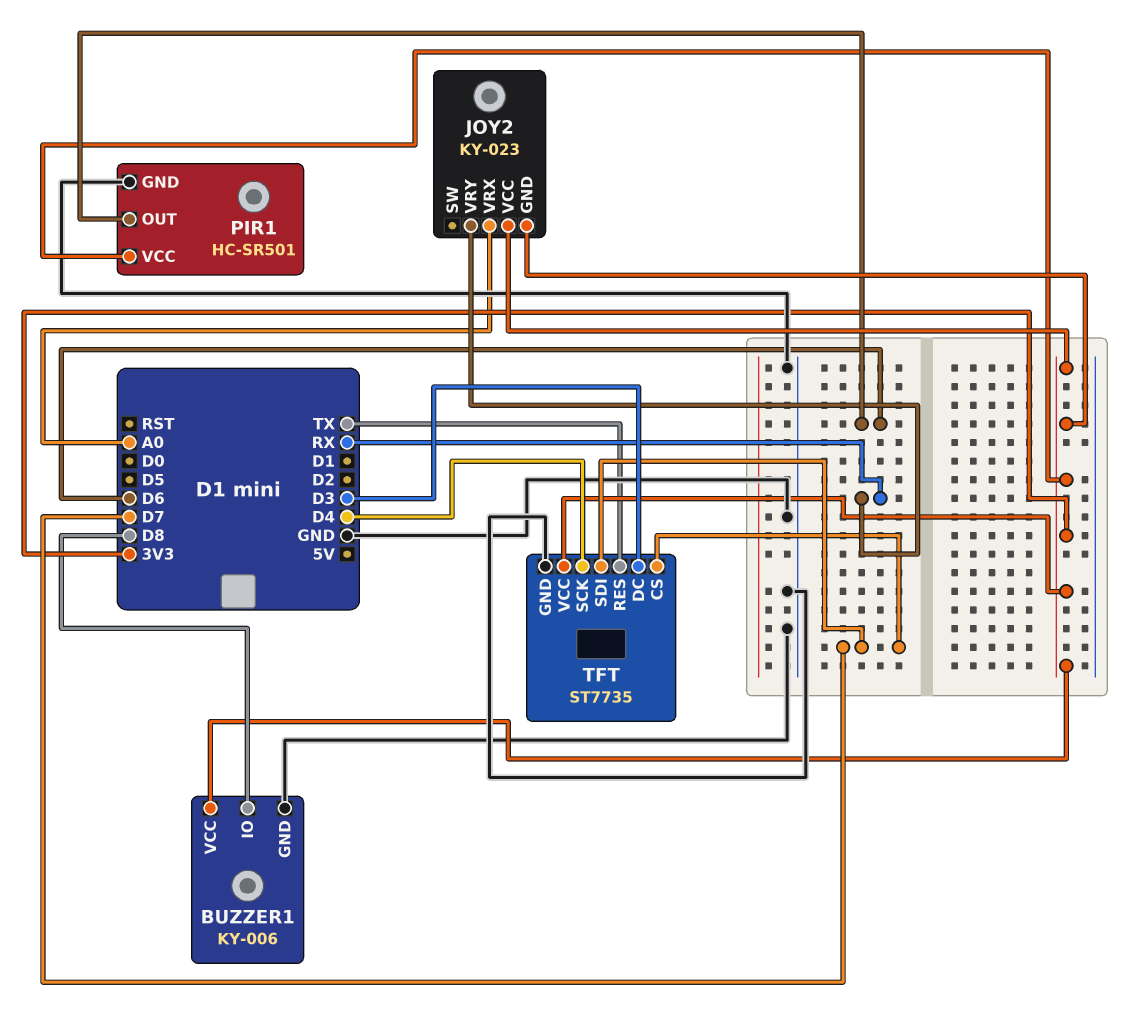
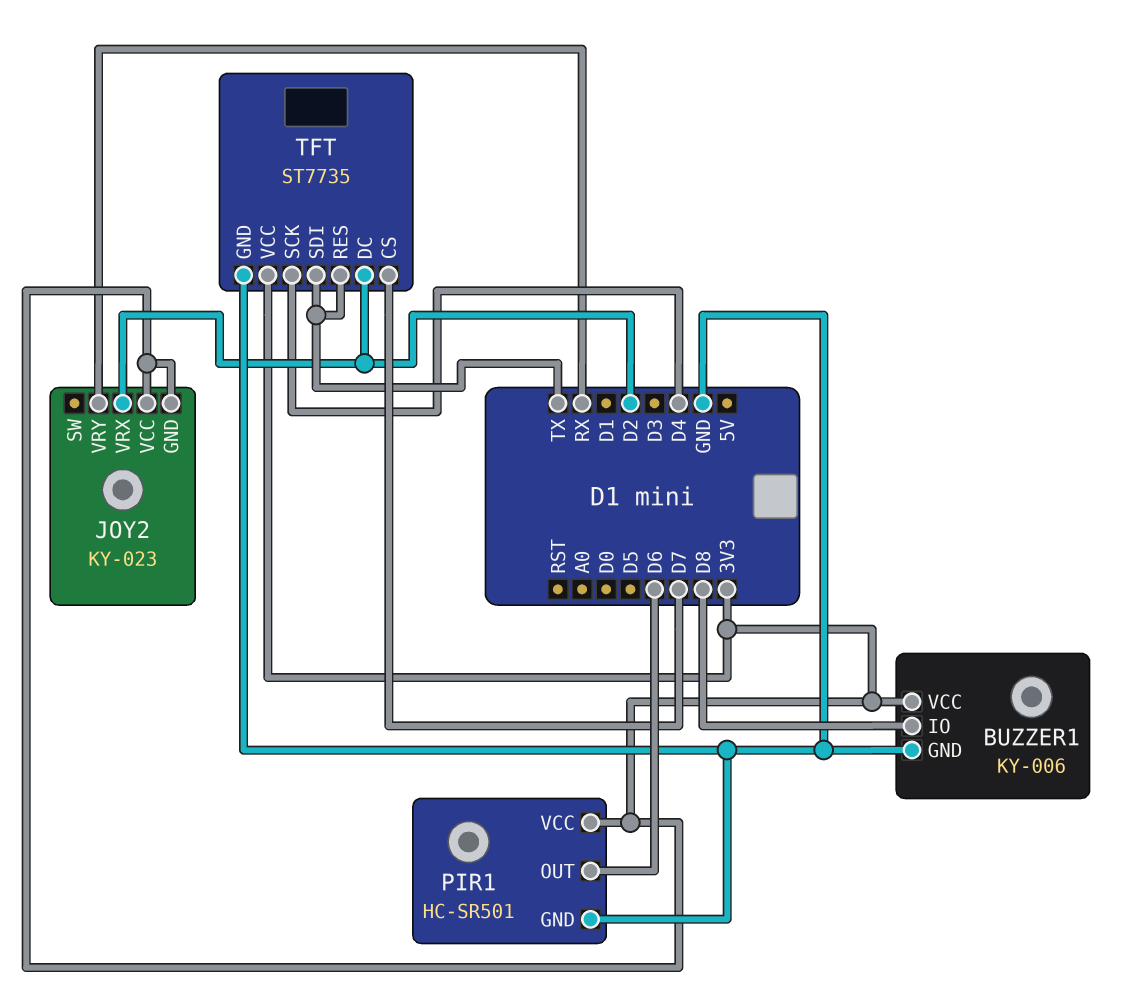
JOY2 pin VRX: A0 -> D2
TFT pin DC: D3 -> D2
TFT pin SDI: D7 -> TX

